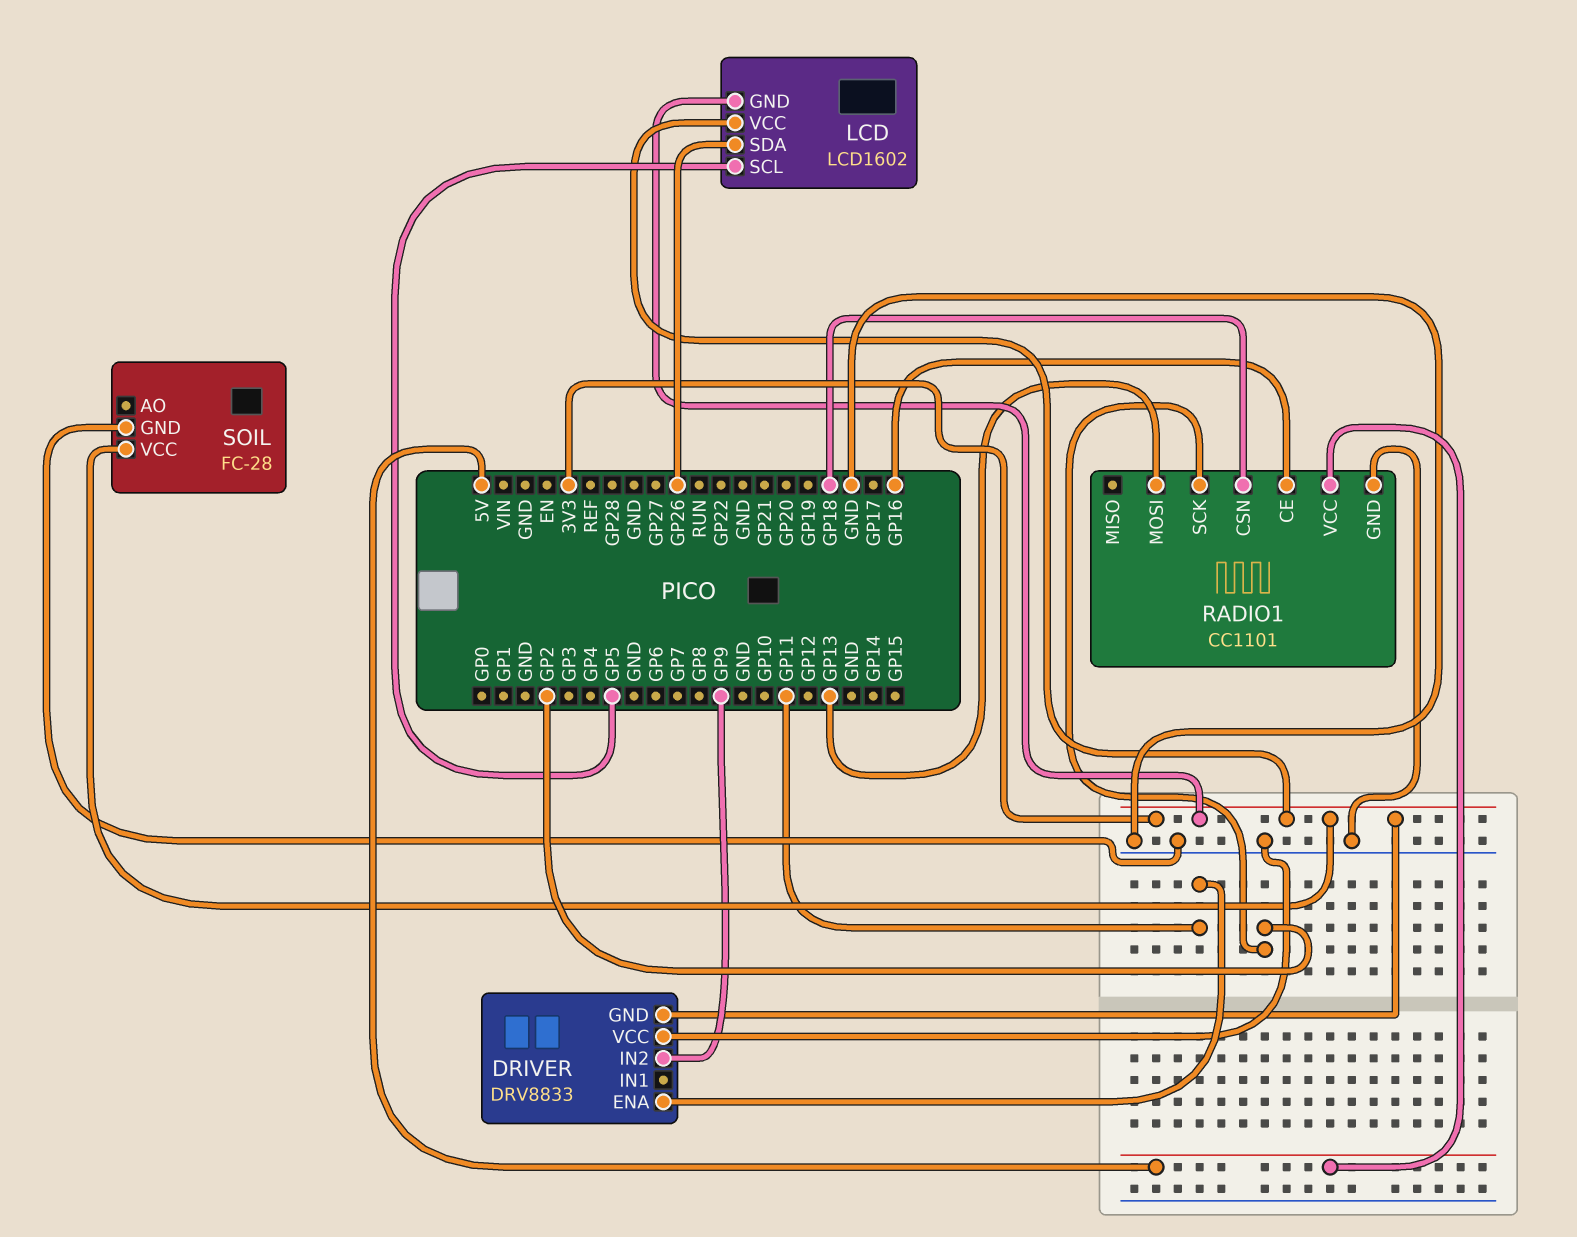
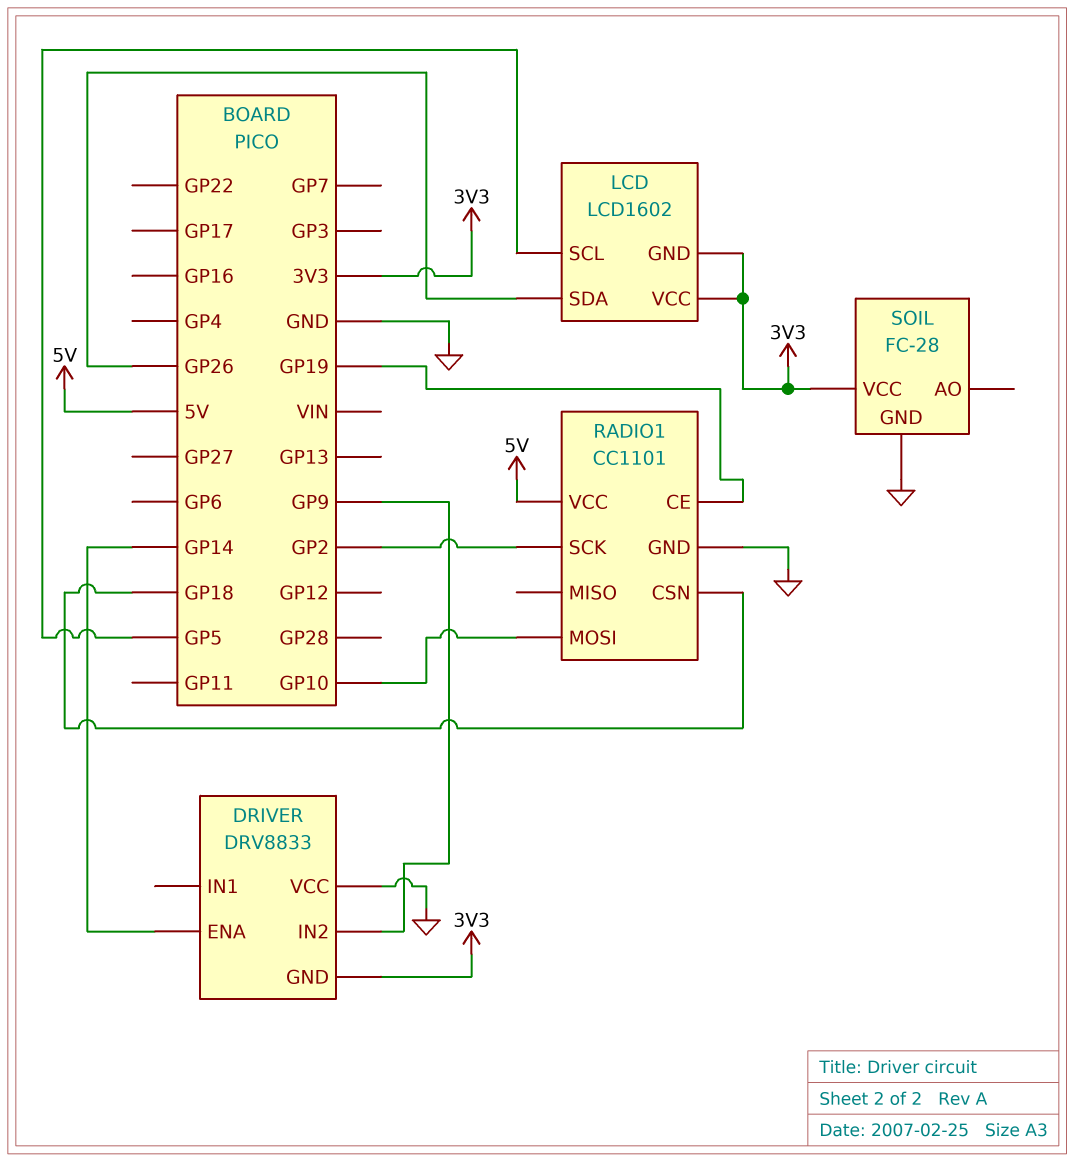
DRIVER pin ENA: GP11 -> GP14
RADIO1 pin CE: GP16 -> GP19
RADIO1 pin MOSI: GP13 -> GP10

